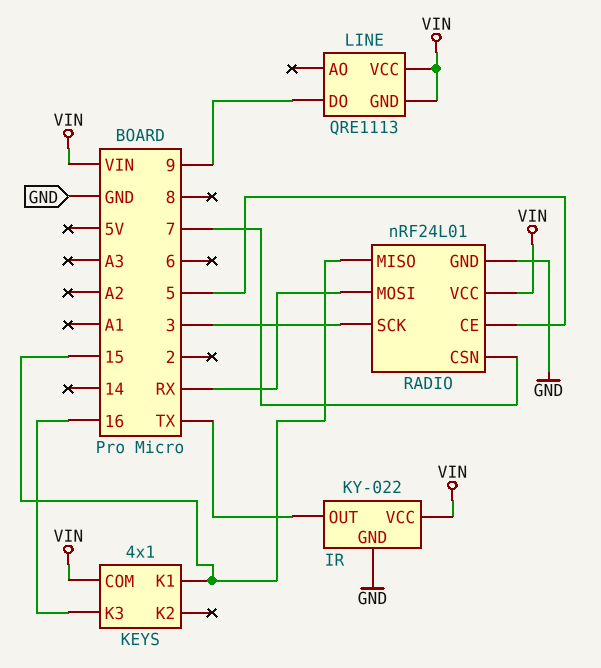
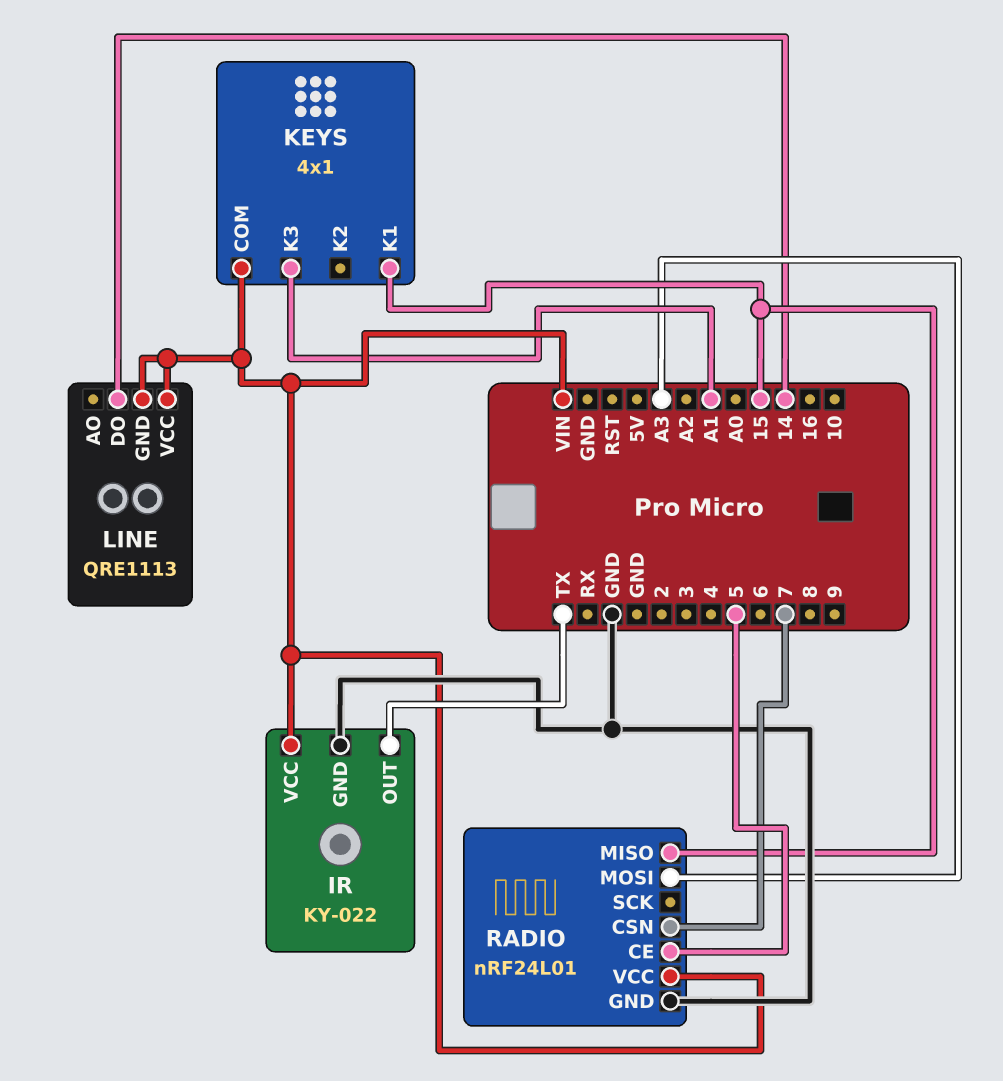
KEYS pin K3: 16 -> A1
LINE pin DO: 9 -> 14
RADIO pin MOSI: RX -> A3
RADIO pin SCK: 3 -> none

